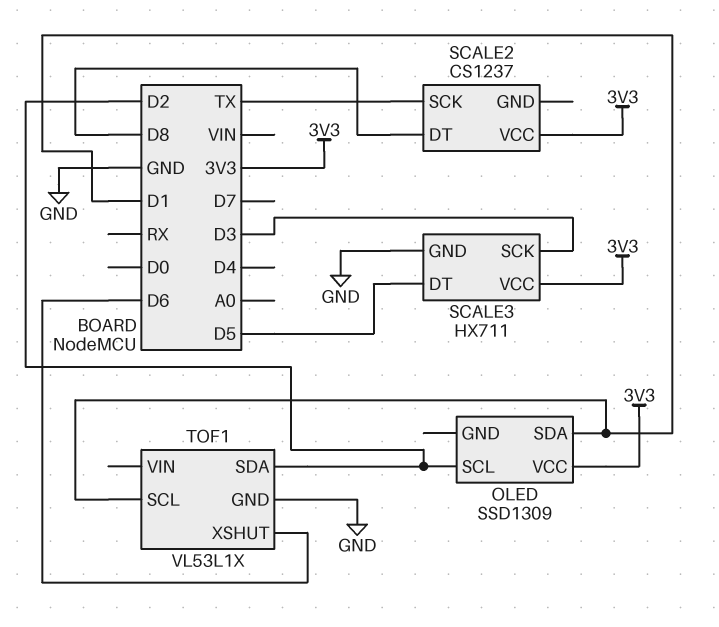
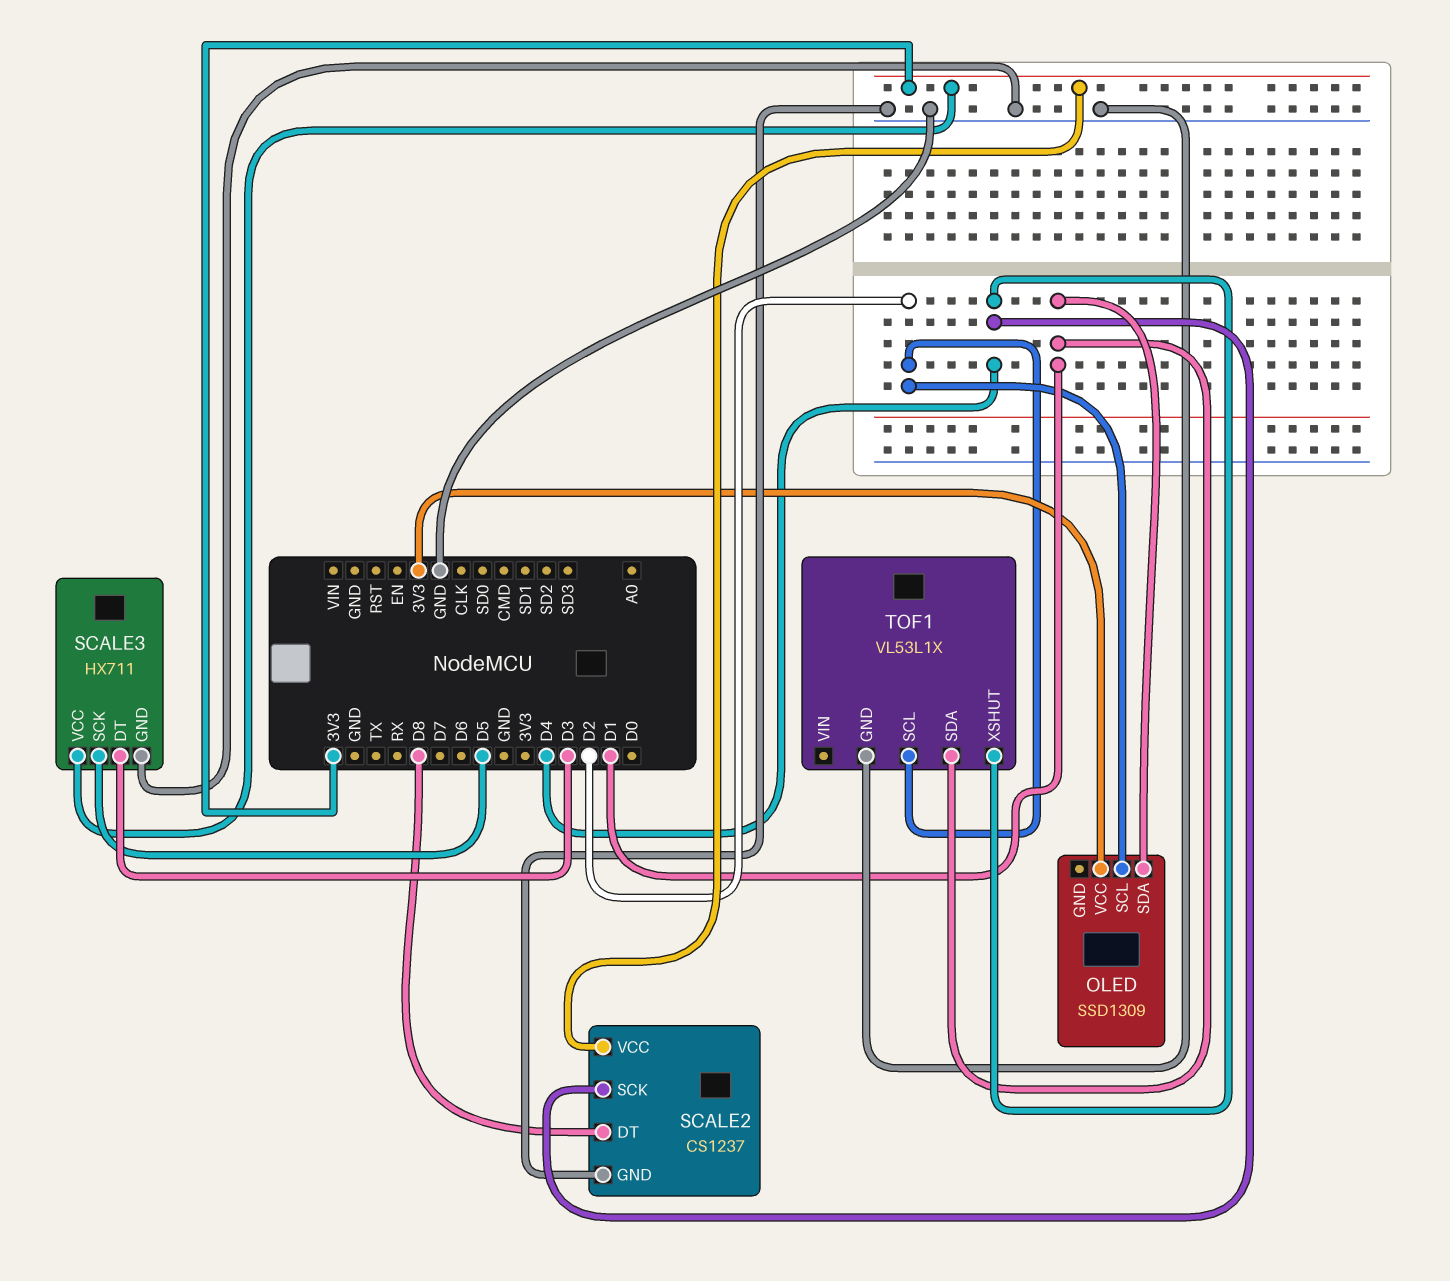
SCALE2 pin GND: none -> GND
SCALE2 pin SCK: TX -> D4
SCALE3 pin DT: D5 -> D3
SCALE3 pin SCK: D3 -> D5
TOF1 pin SCL: D1 -> D2
TOF1 pin SDA: D2 -> D1
TOF1 pin XSHUT: D6 -> D4

